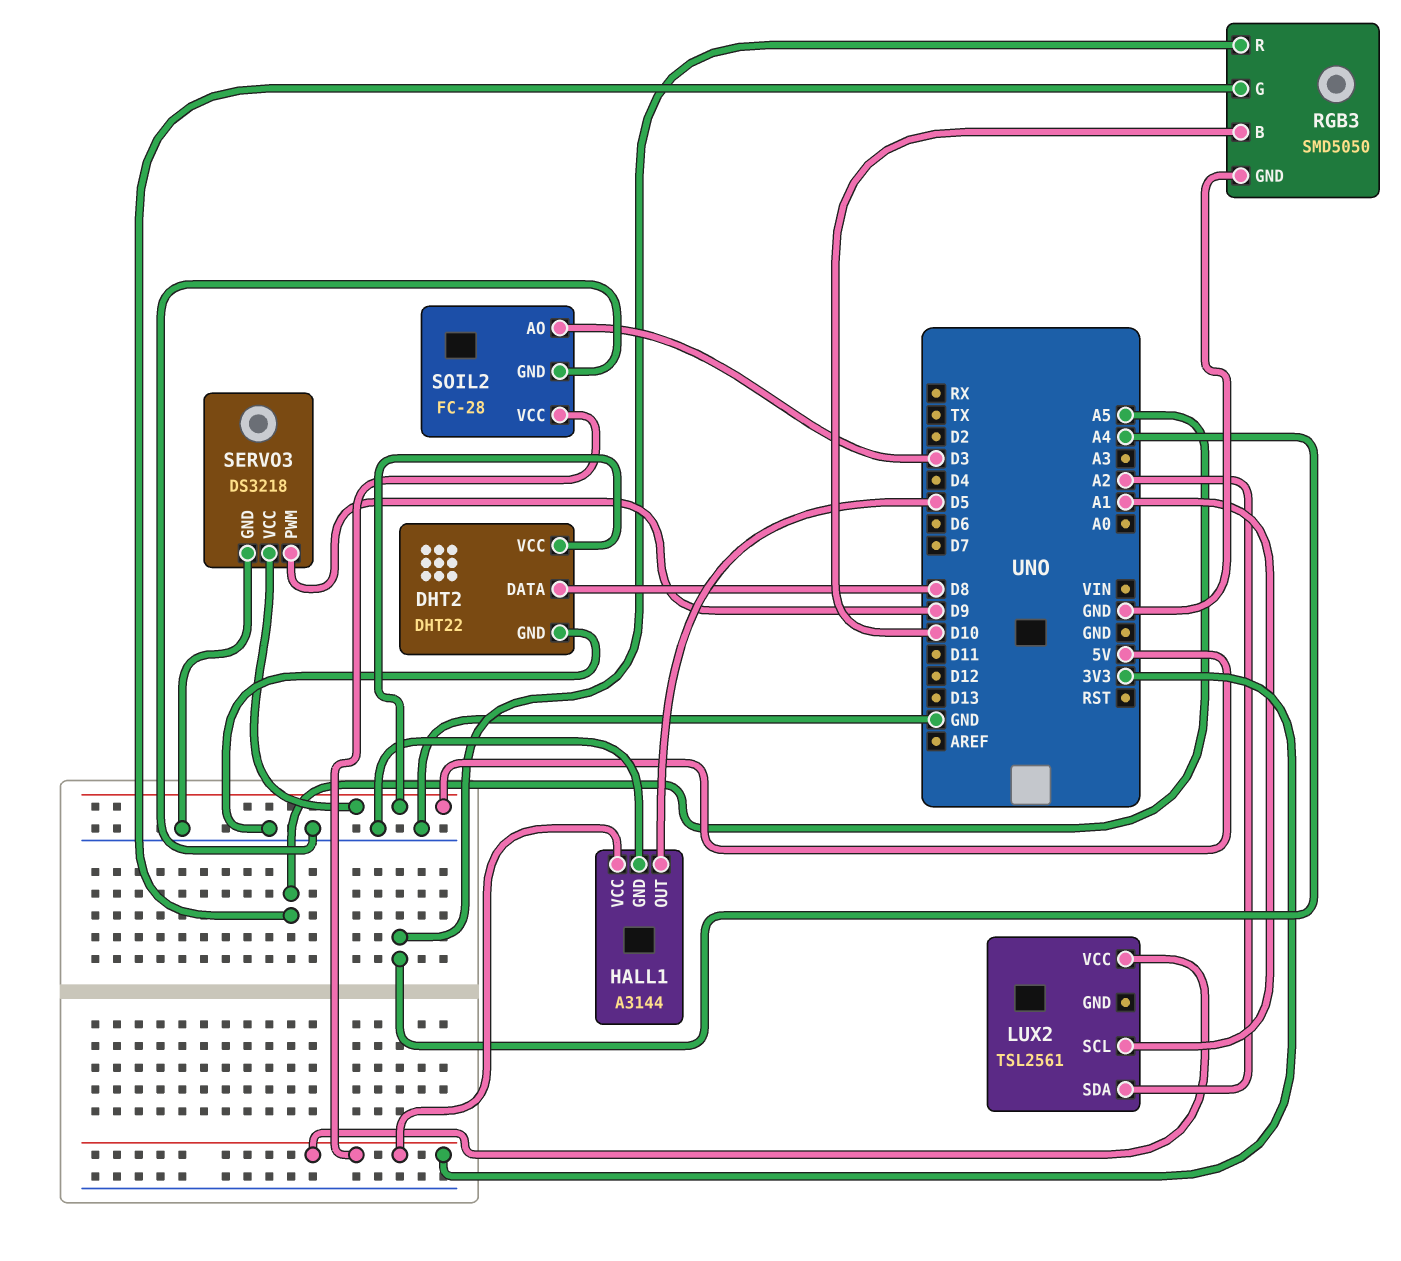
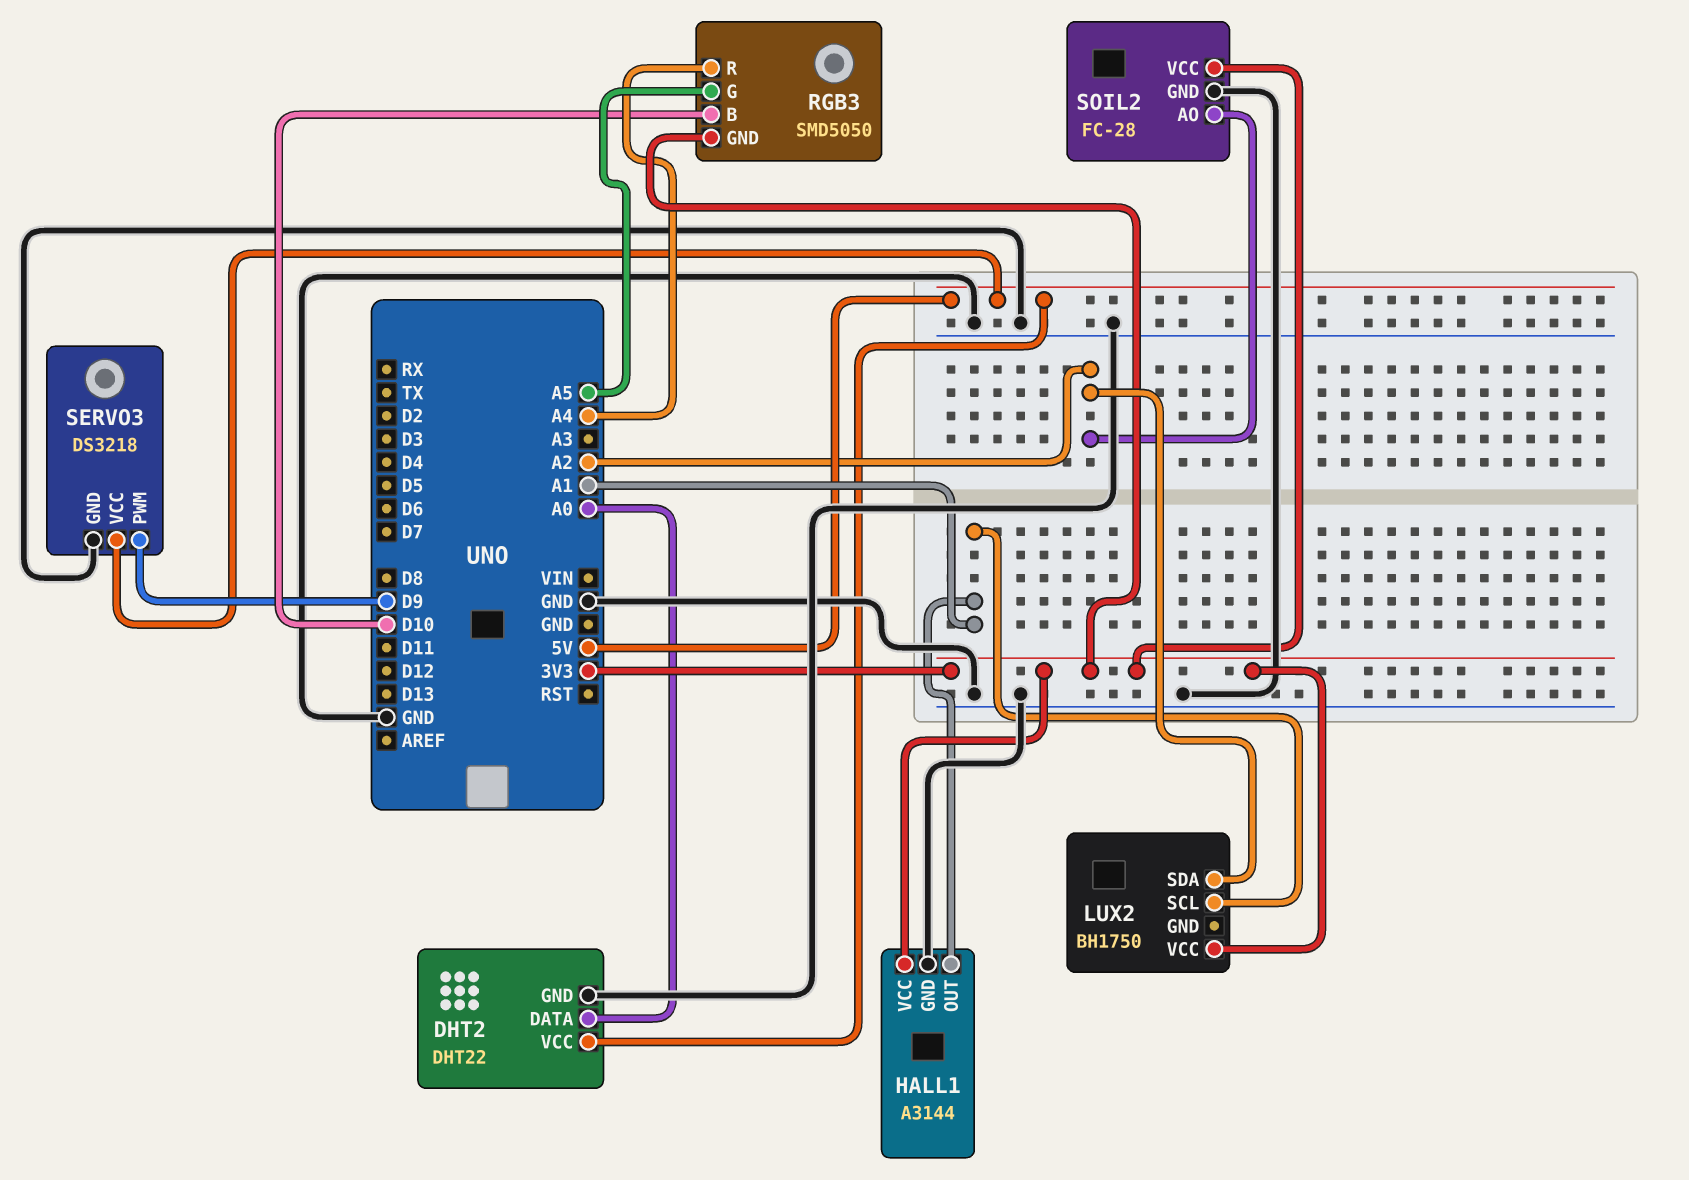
DHT2 pin DATA: D8 -> A0
HALL1 pin OUT: D5 -> A1
LUX2: TSL2561 -> BH1750
RGB3 pin GND: GND -> 3V3
SOIL2 pin AO: D3 -> A2

